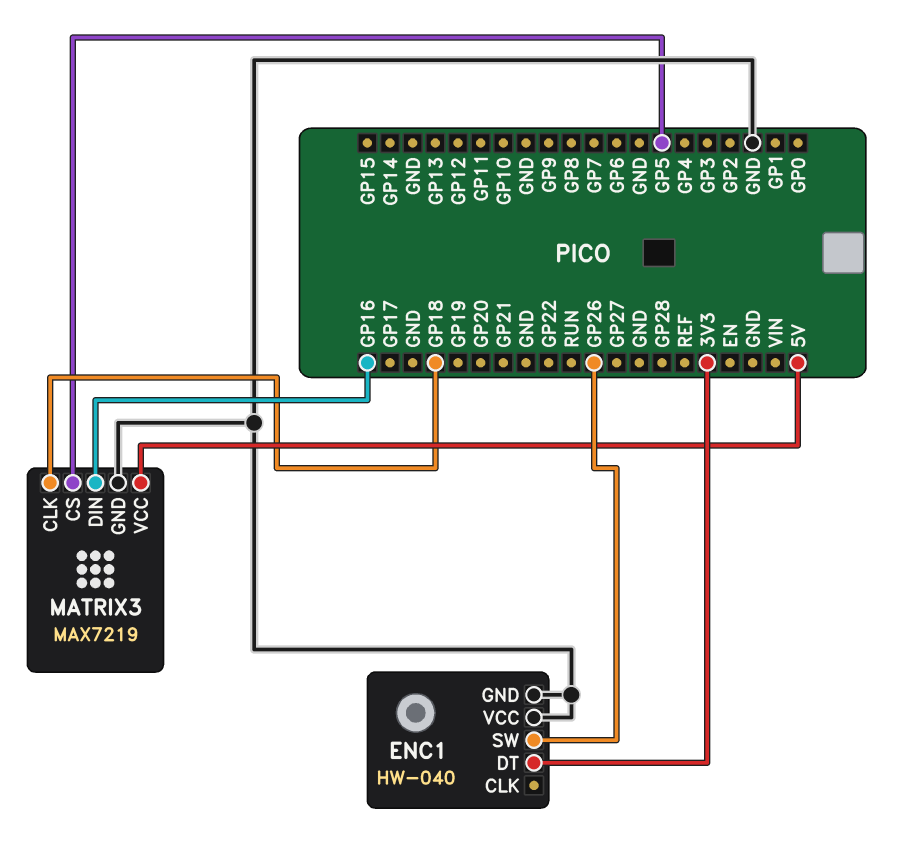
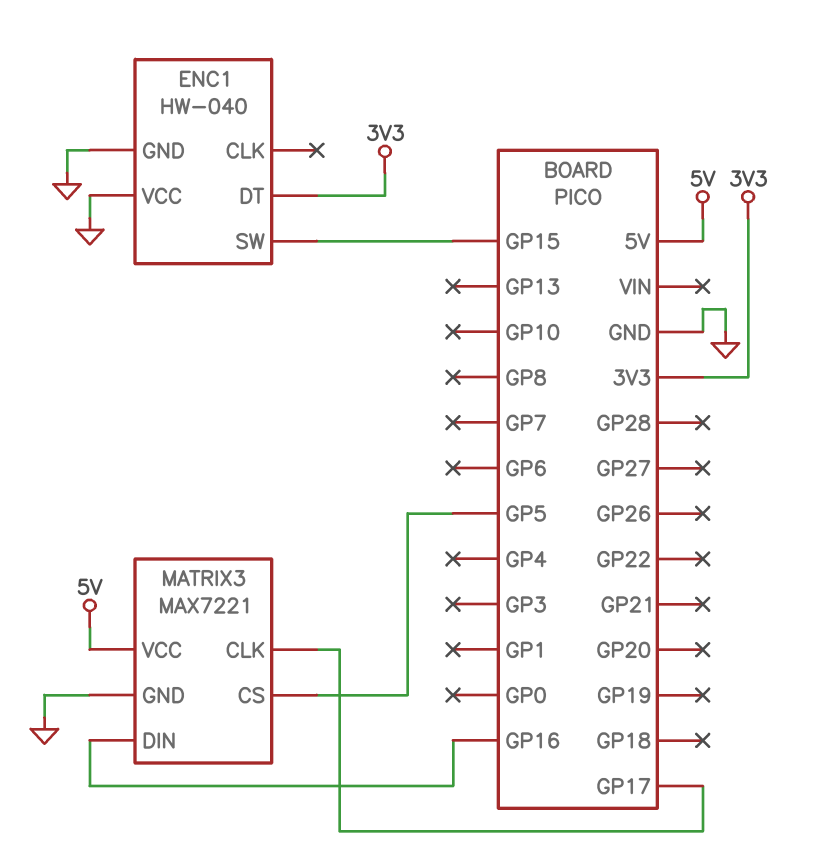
ENC1 pin SW: GP26 -> GP15
MATRIX3: MAX7219 -> MAX7221
MATRIX3 pin CLK: GP18 -> GP17

